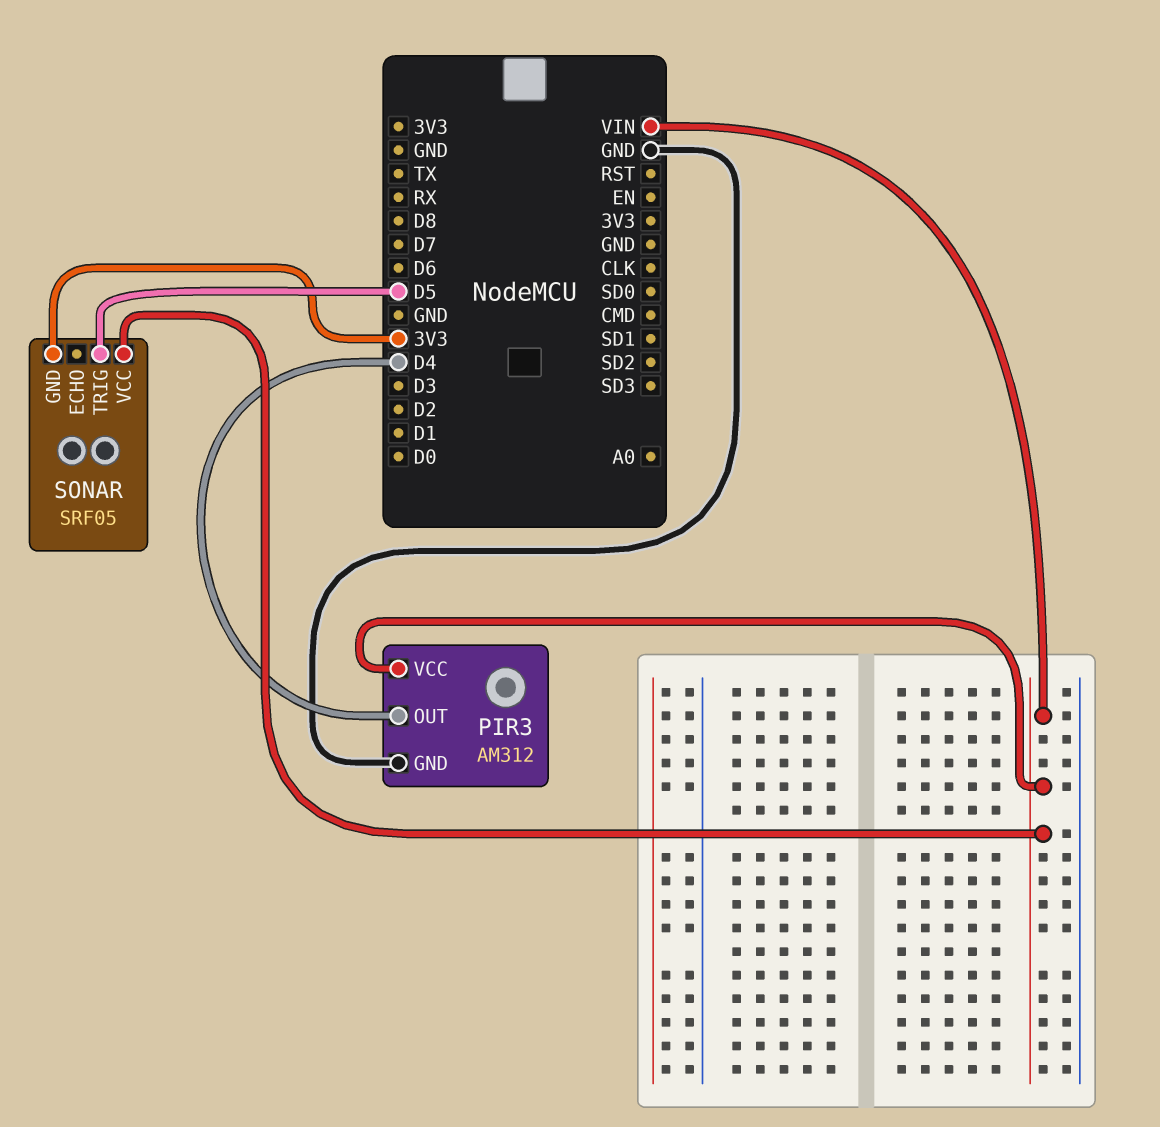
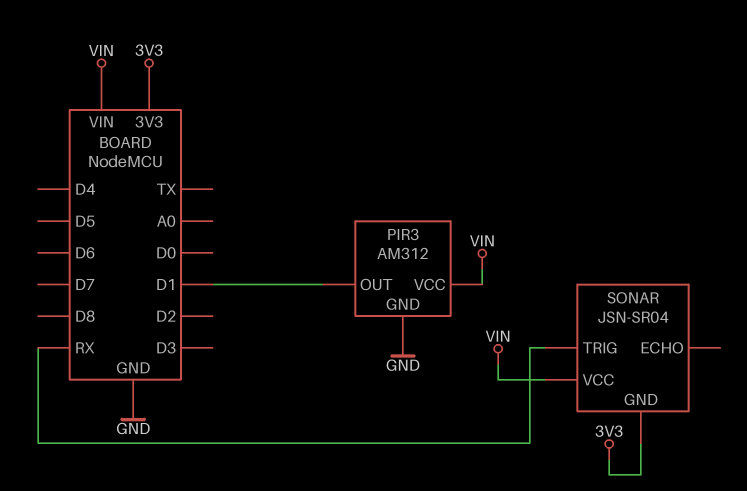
PIR3 pin OUT: D4 -> D1
SONAR: SRF05 -> JSN-SR04
SONAR pin TRIG: D5 -> RX

